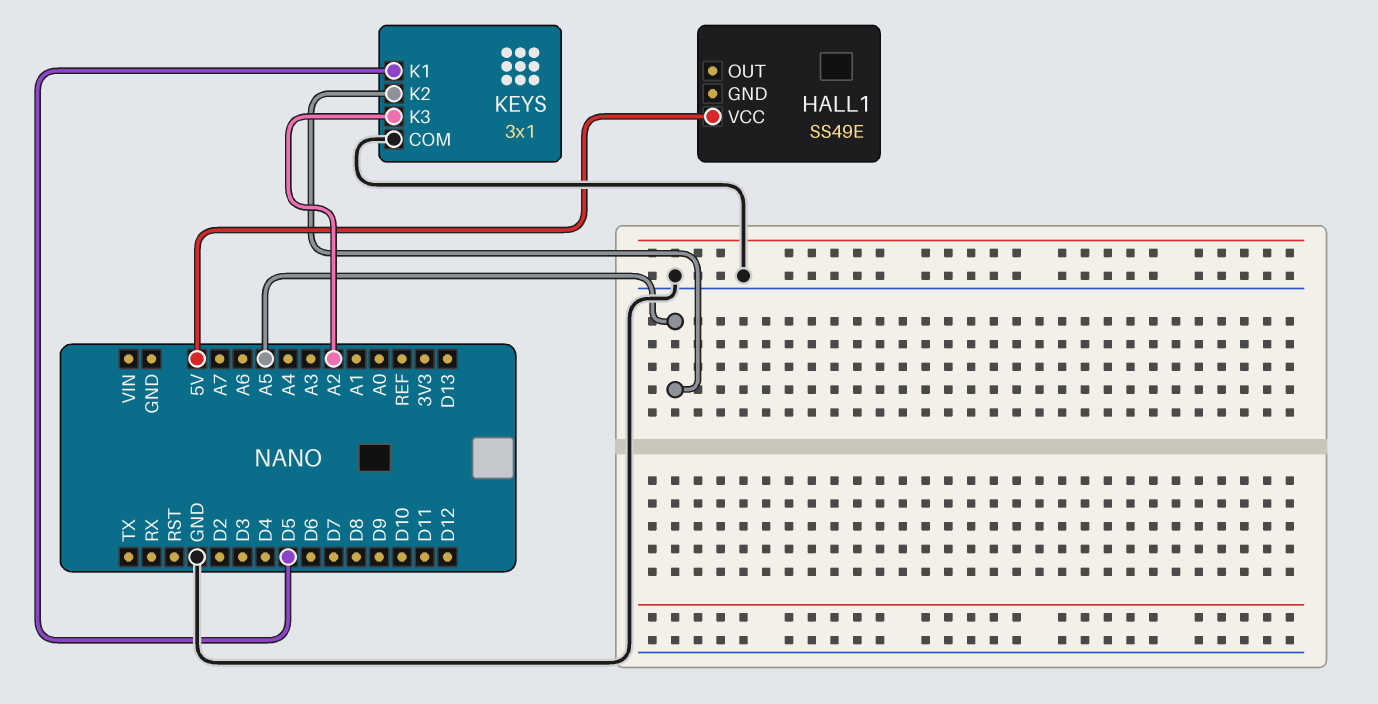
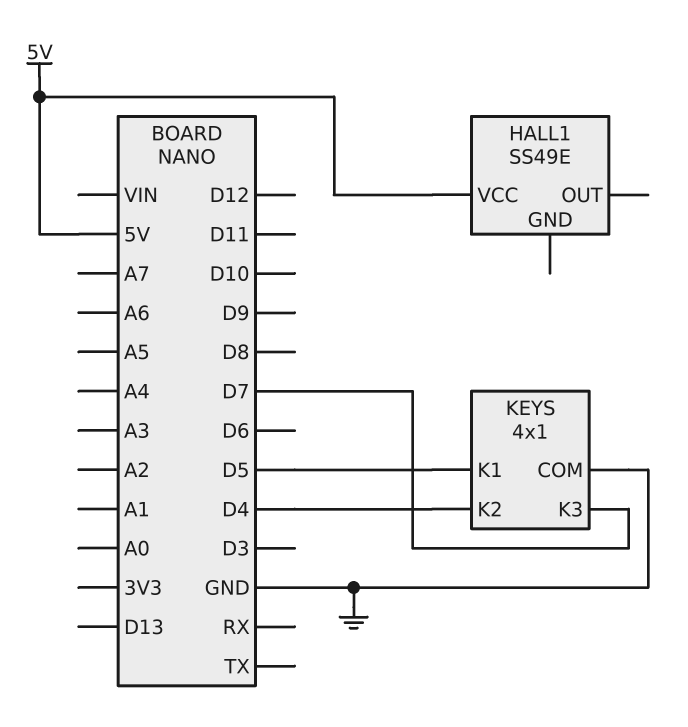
KEYS: 3x1 -> 4x1
KEYS pin K2: A5 -> D4
KEYS pin K3: A2 -> D7

